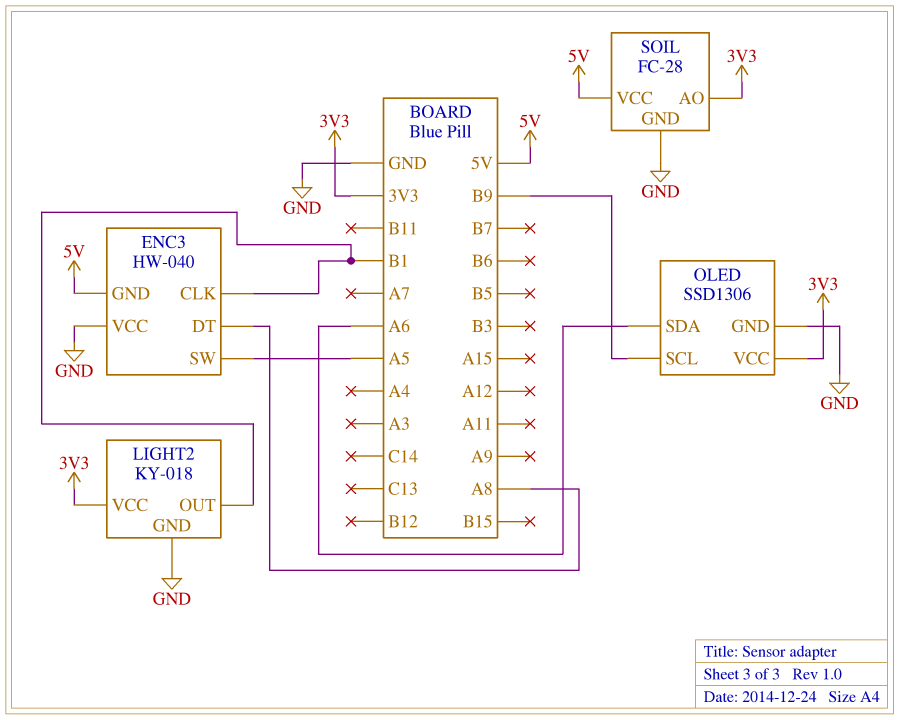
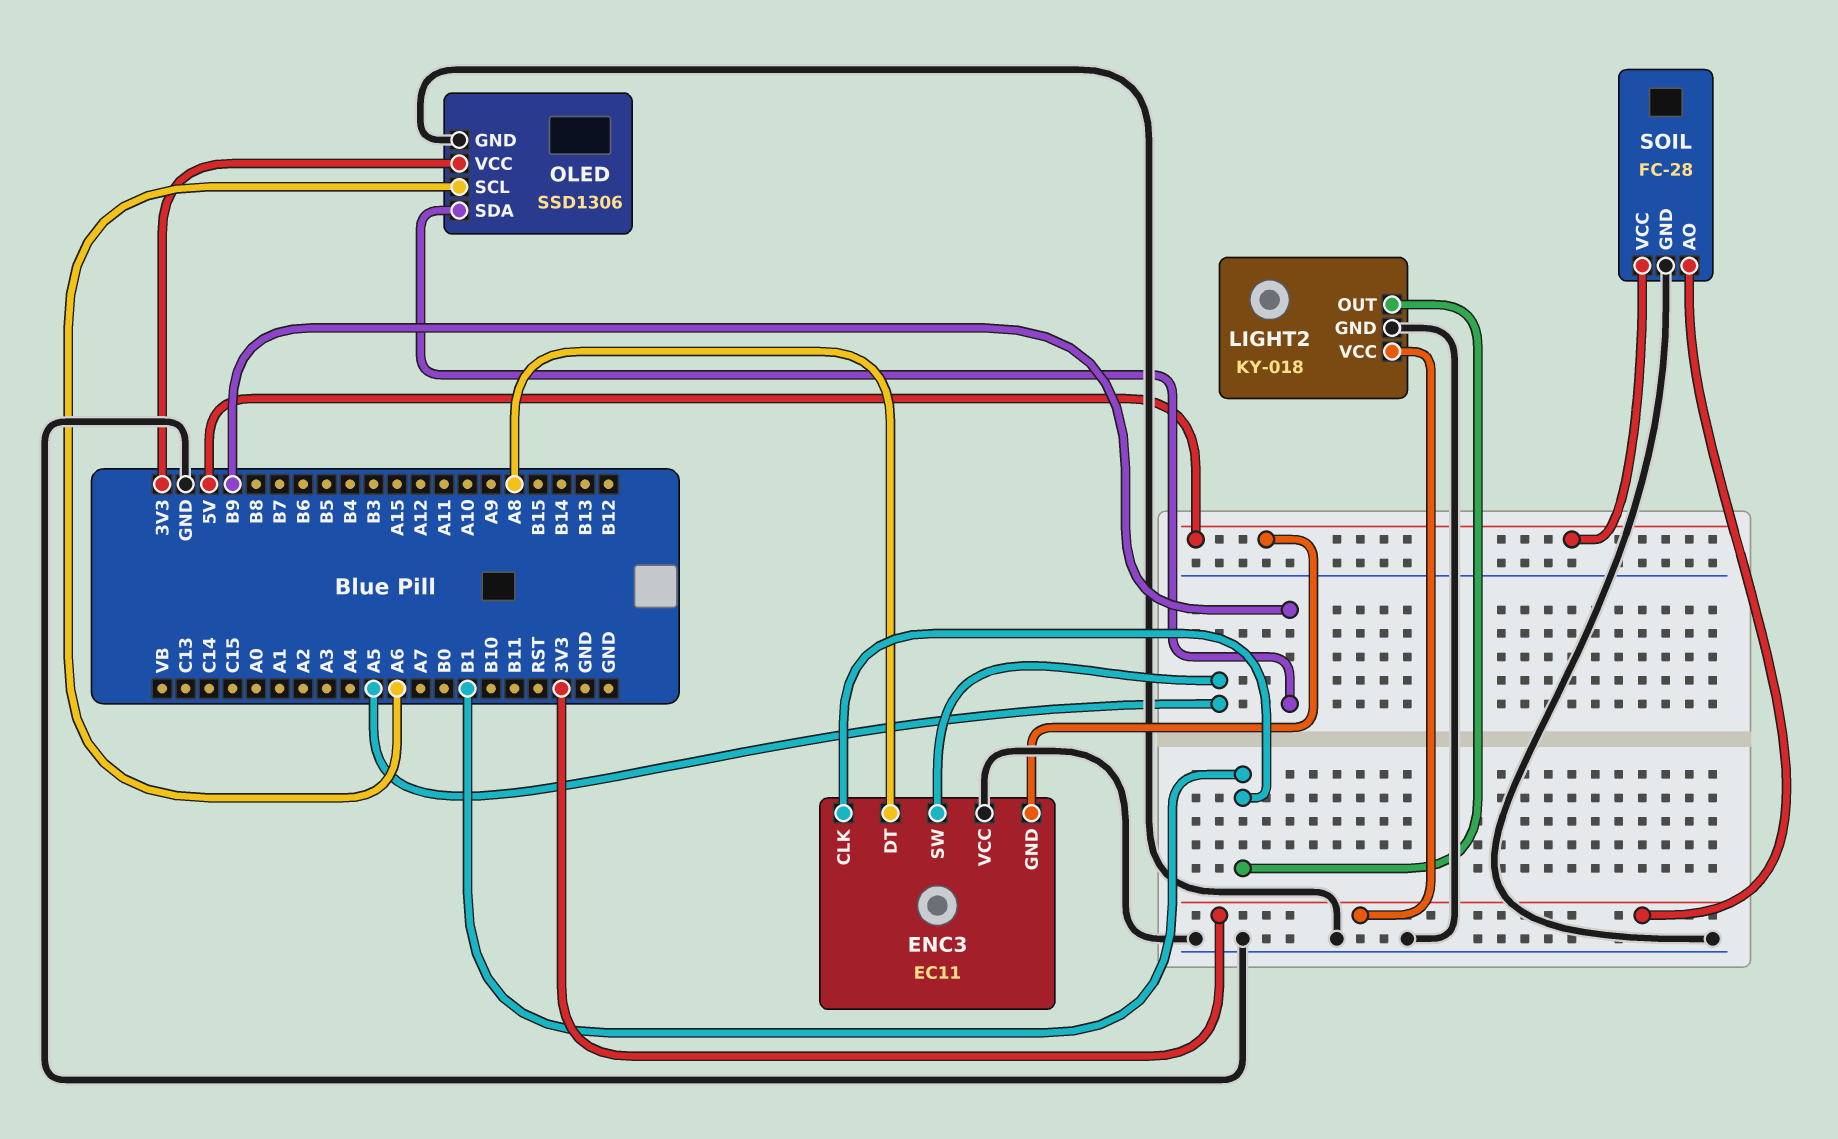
ENC3: HW-040 -> EC11
OLED pin SCL: B9 -> A6
OLED pin SDA: A6 -> B9

